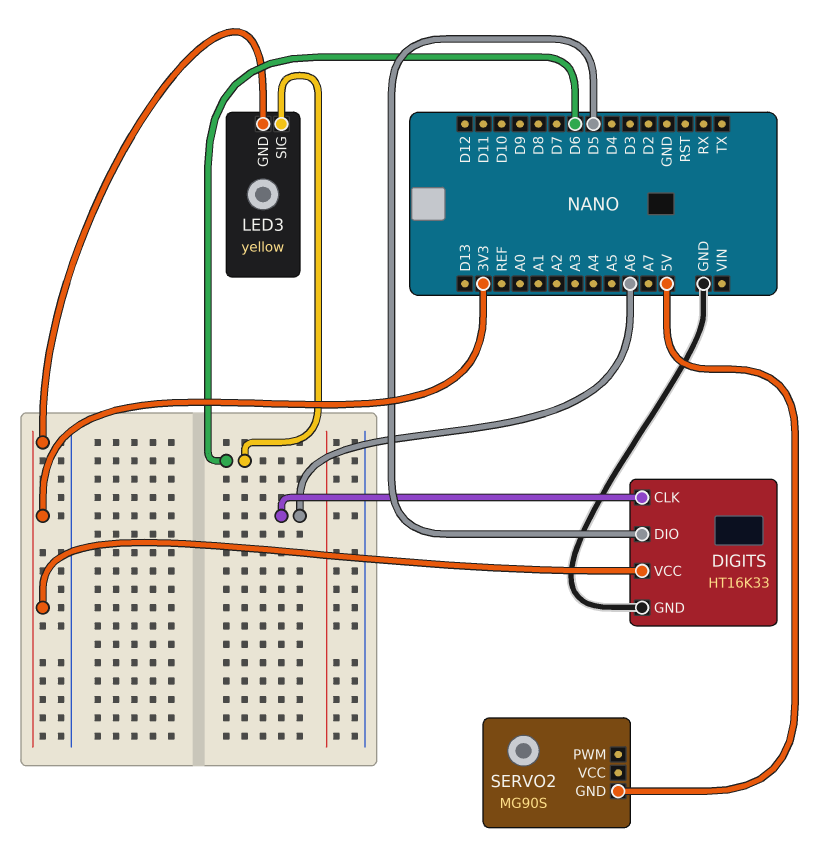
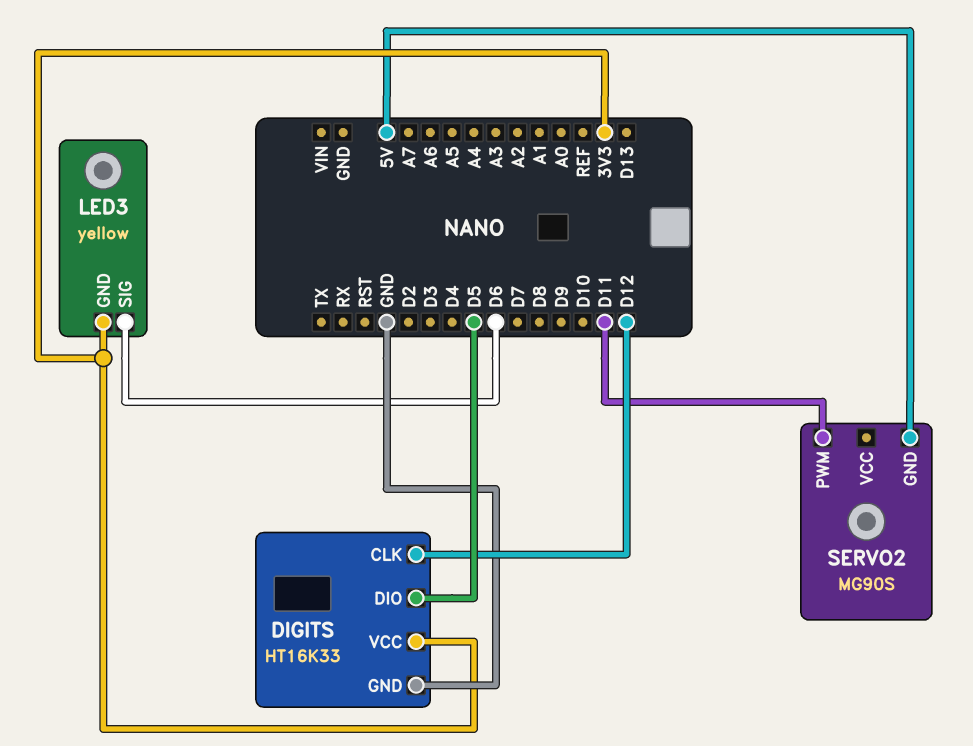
DIGITS pin CLK: A6 -> D12
SERVO2 pin PWM: none -> D11

